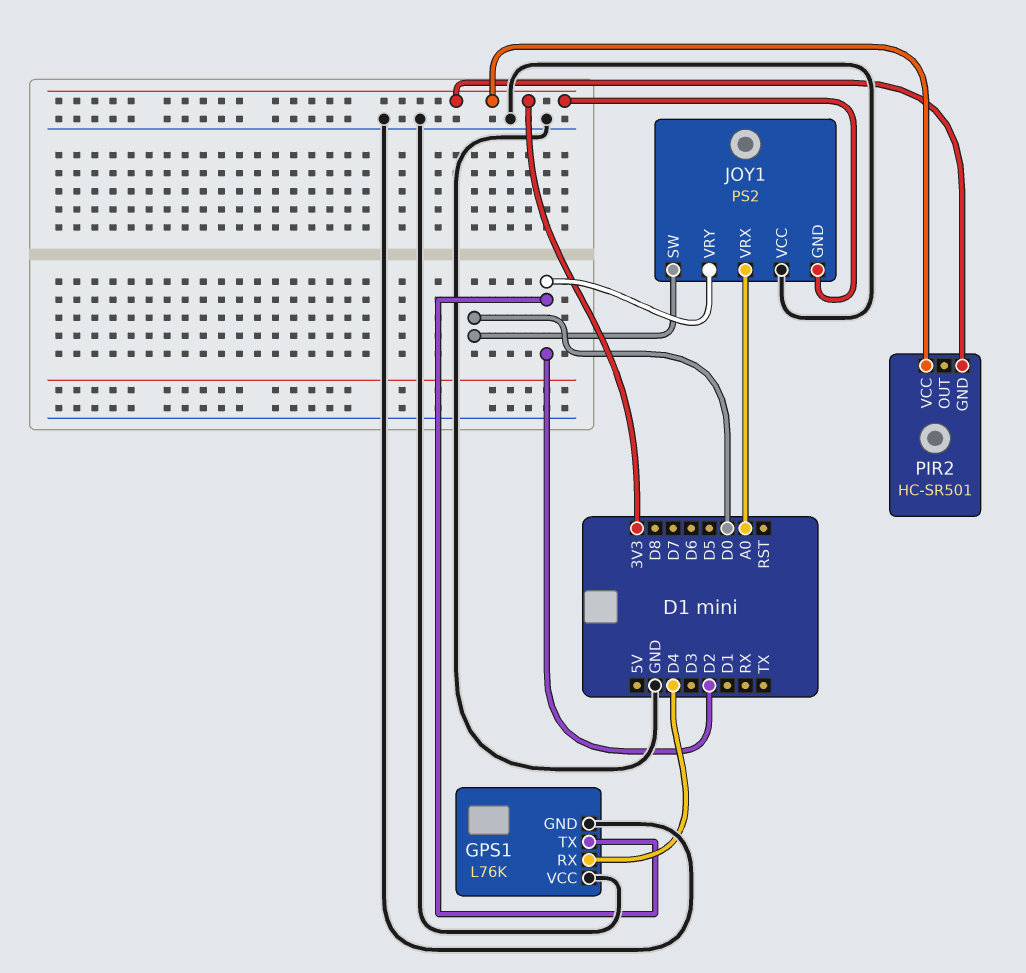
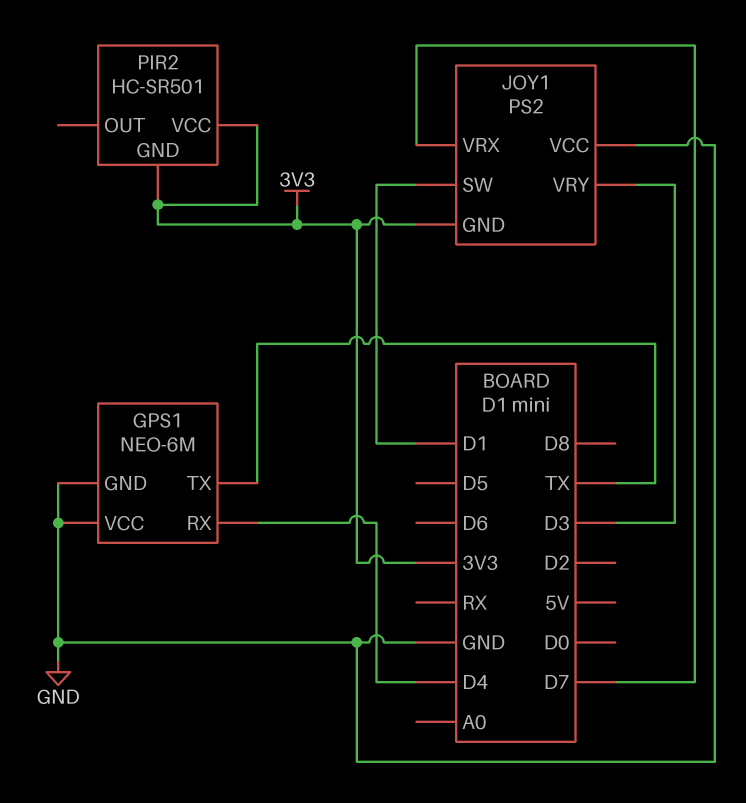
GPS1: L76K -> NEO-6M
GPS1 pin TX: D2 -> TX
JOY1 pin SW: D0 -> D1
JOY1 pin VRX: A0 -> D7
JOY1 pin VRY: D2 -> D3

